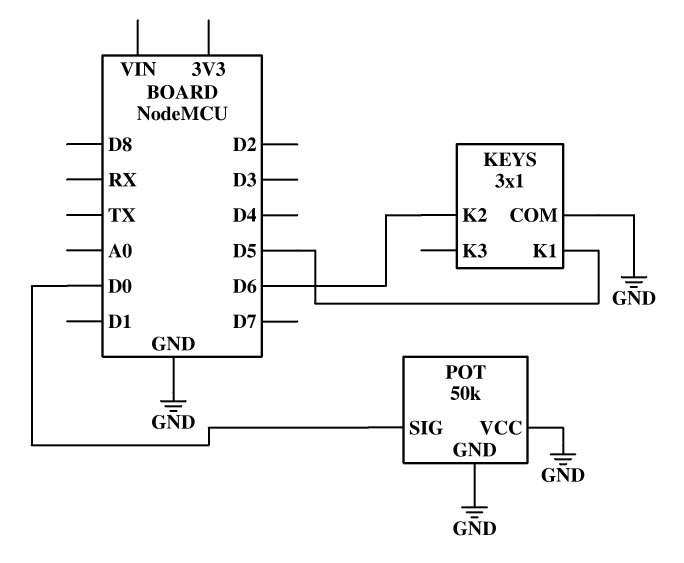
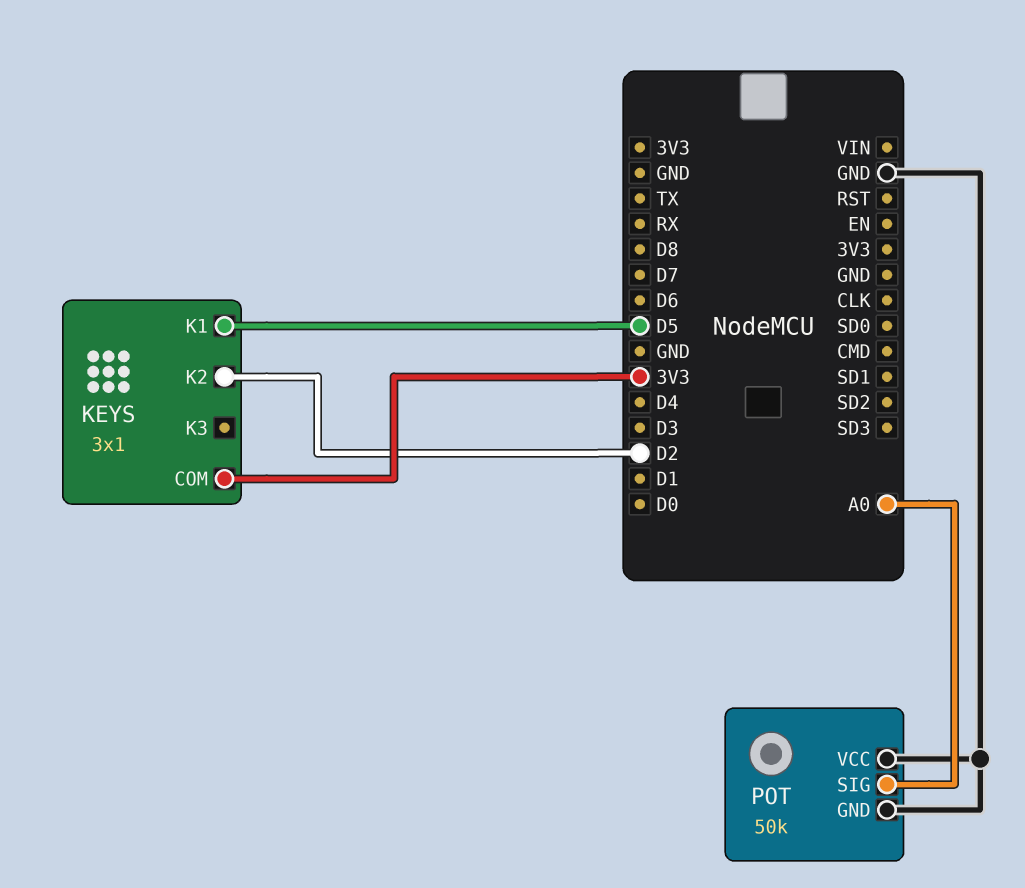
KEYS pin COM: GND -> 3V3
KEYS pin K2: D6 -> D2
POT pin SIG: D0 -> A0

